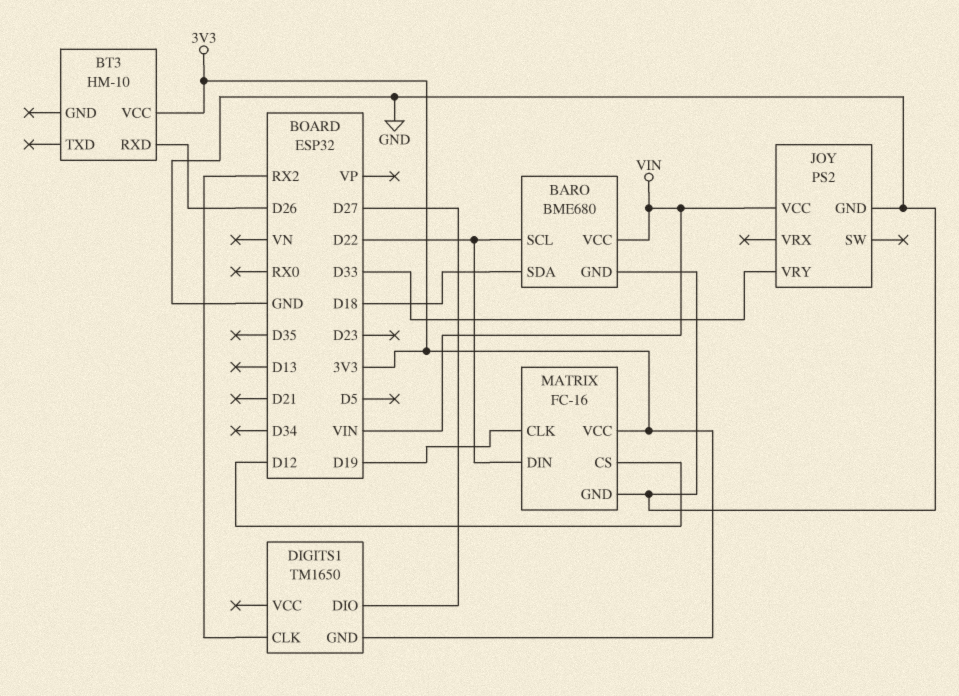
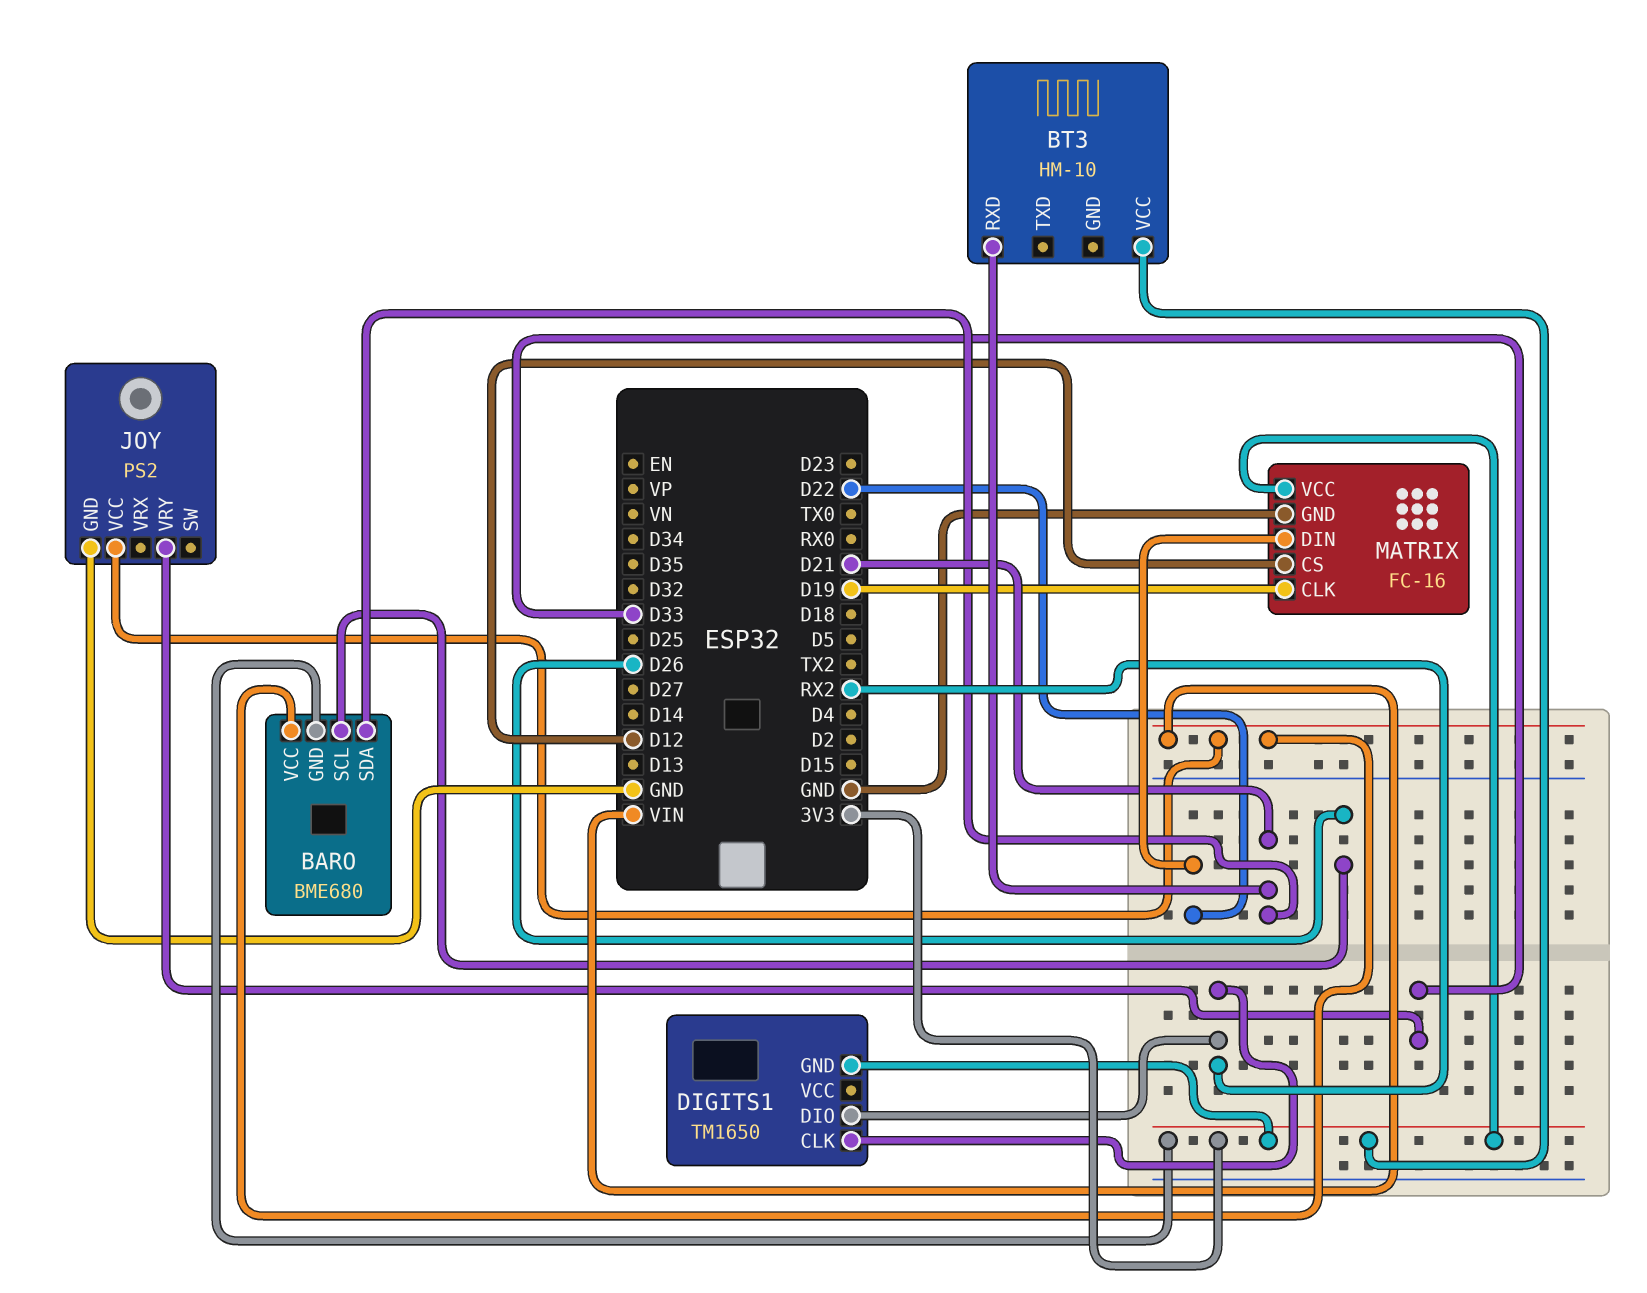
BARO pin GND: GND -> 3V3
BARO pin SCL: D22 -> D26
BARO pin SDA: D18 -> D21
BT3 pin RXD: D26 -> D21
DIGITS1 pin DIO: D27 -> RX2

